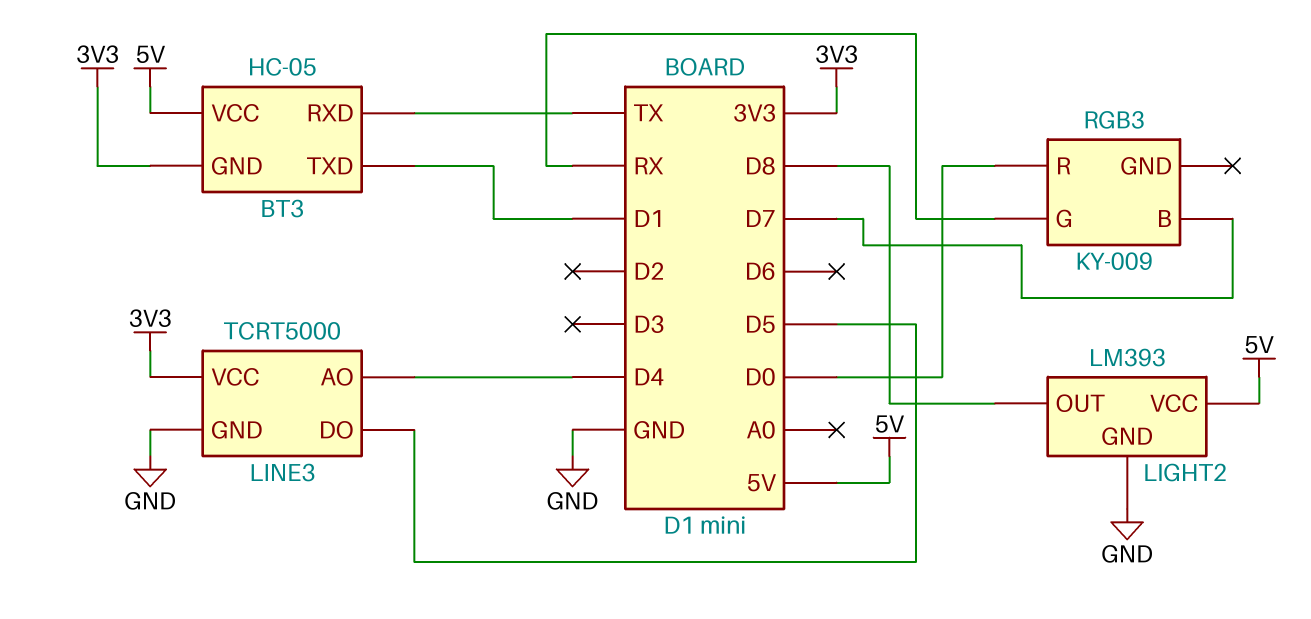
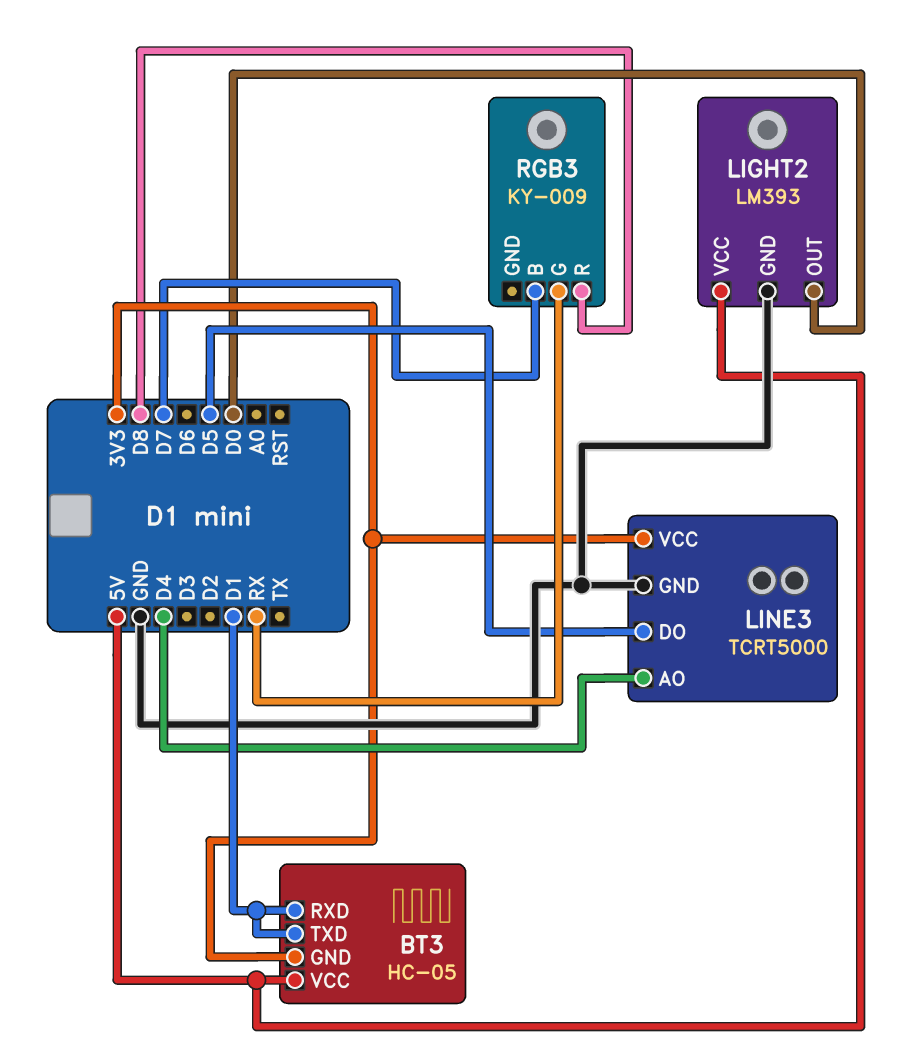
BT3 pin RXD: TX -> D1
LIGHT2 pin OUT: D8 -> D0
RGB3 pin R: D0 -> D8

